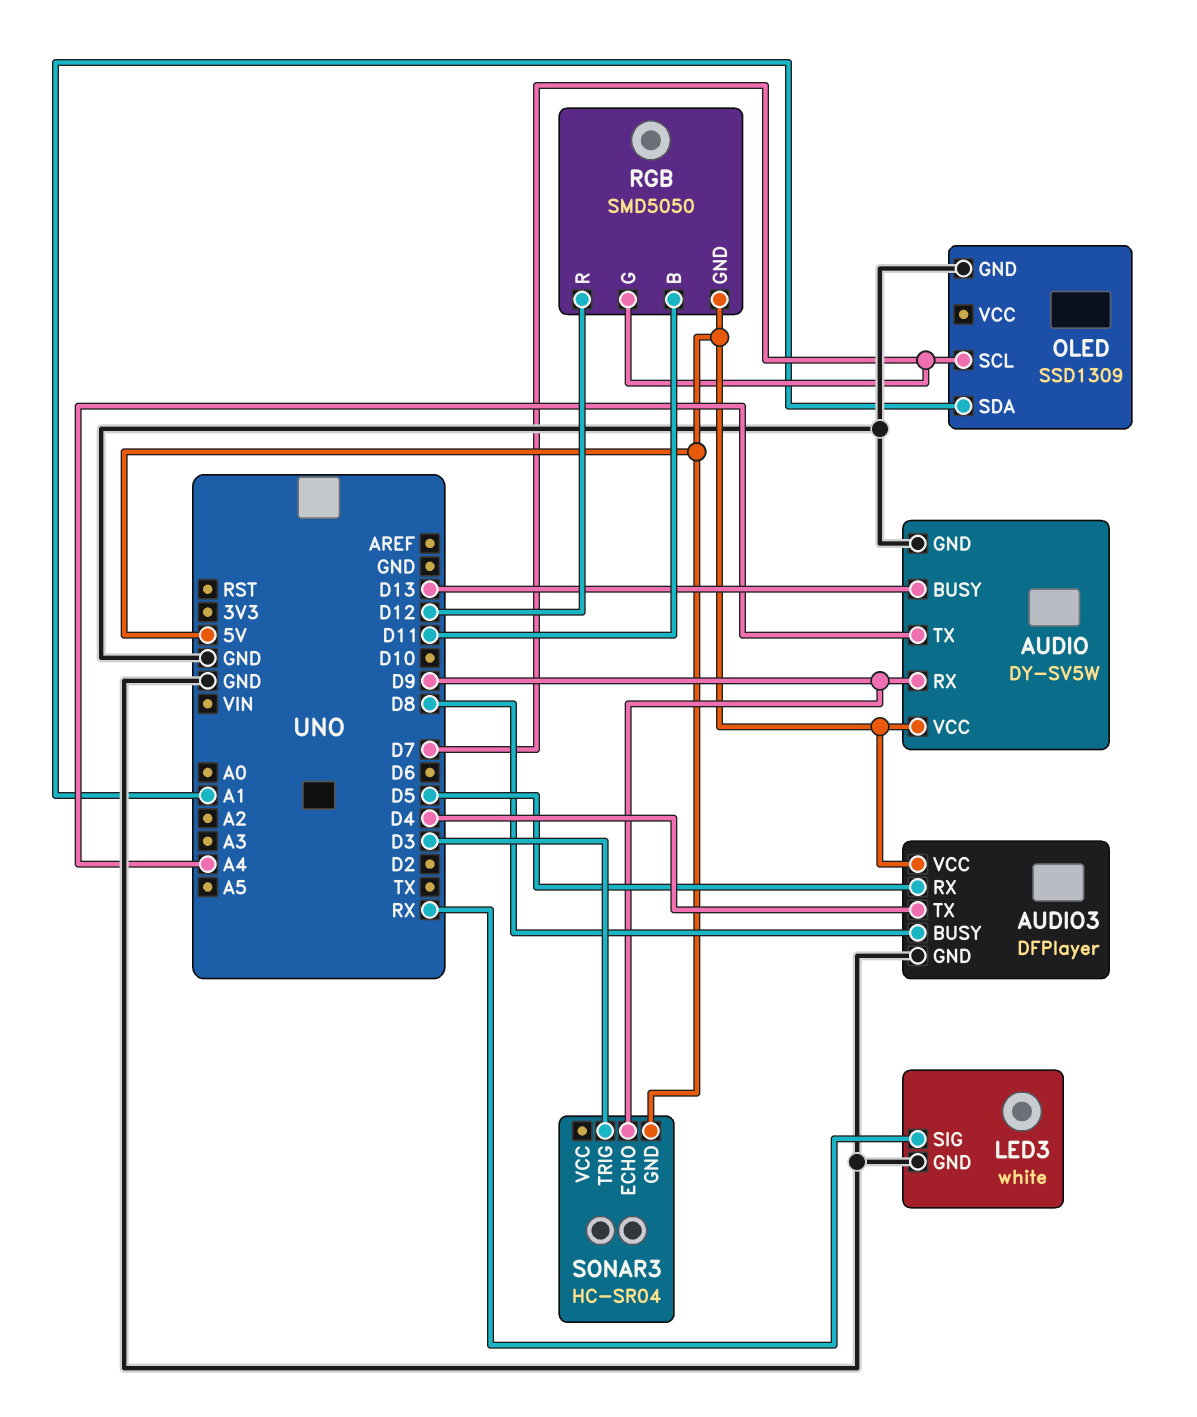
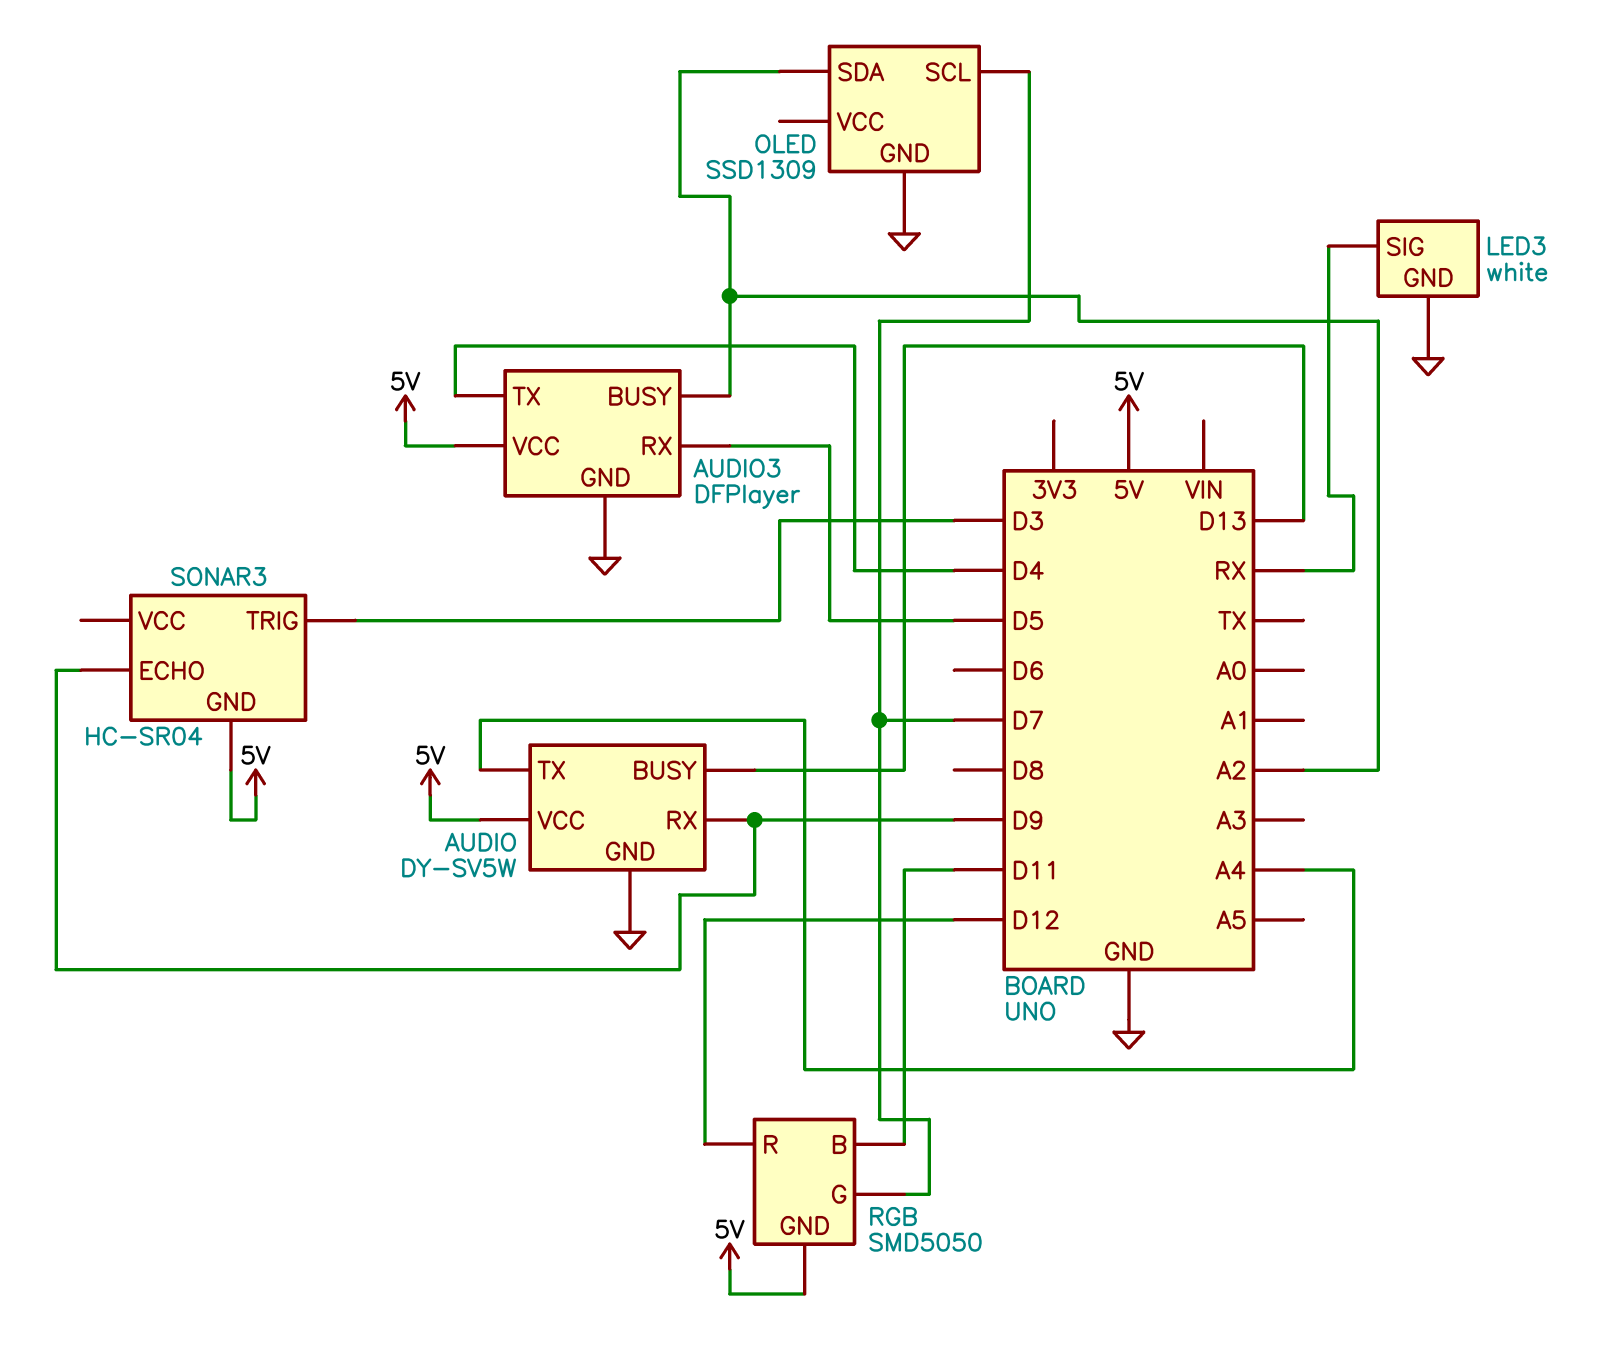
AUDIO3 pin BUSY: D8 -> A2
OLED pin SDA: A1 -> A2

